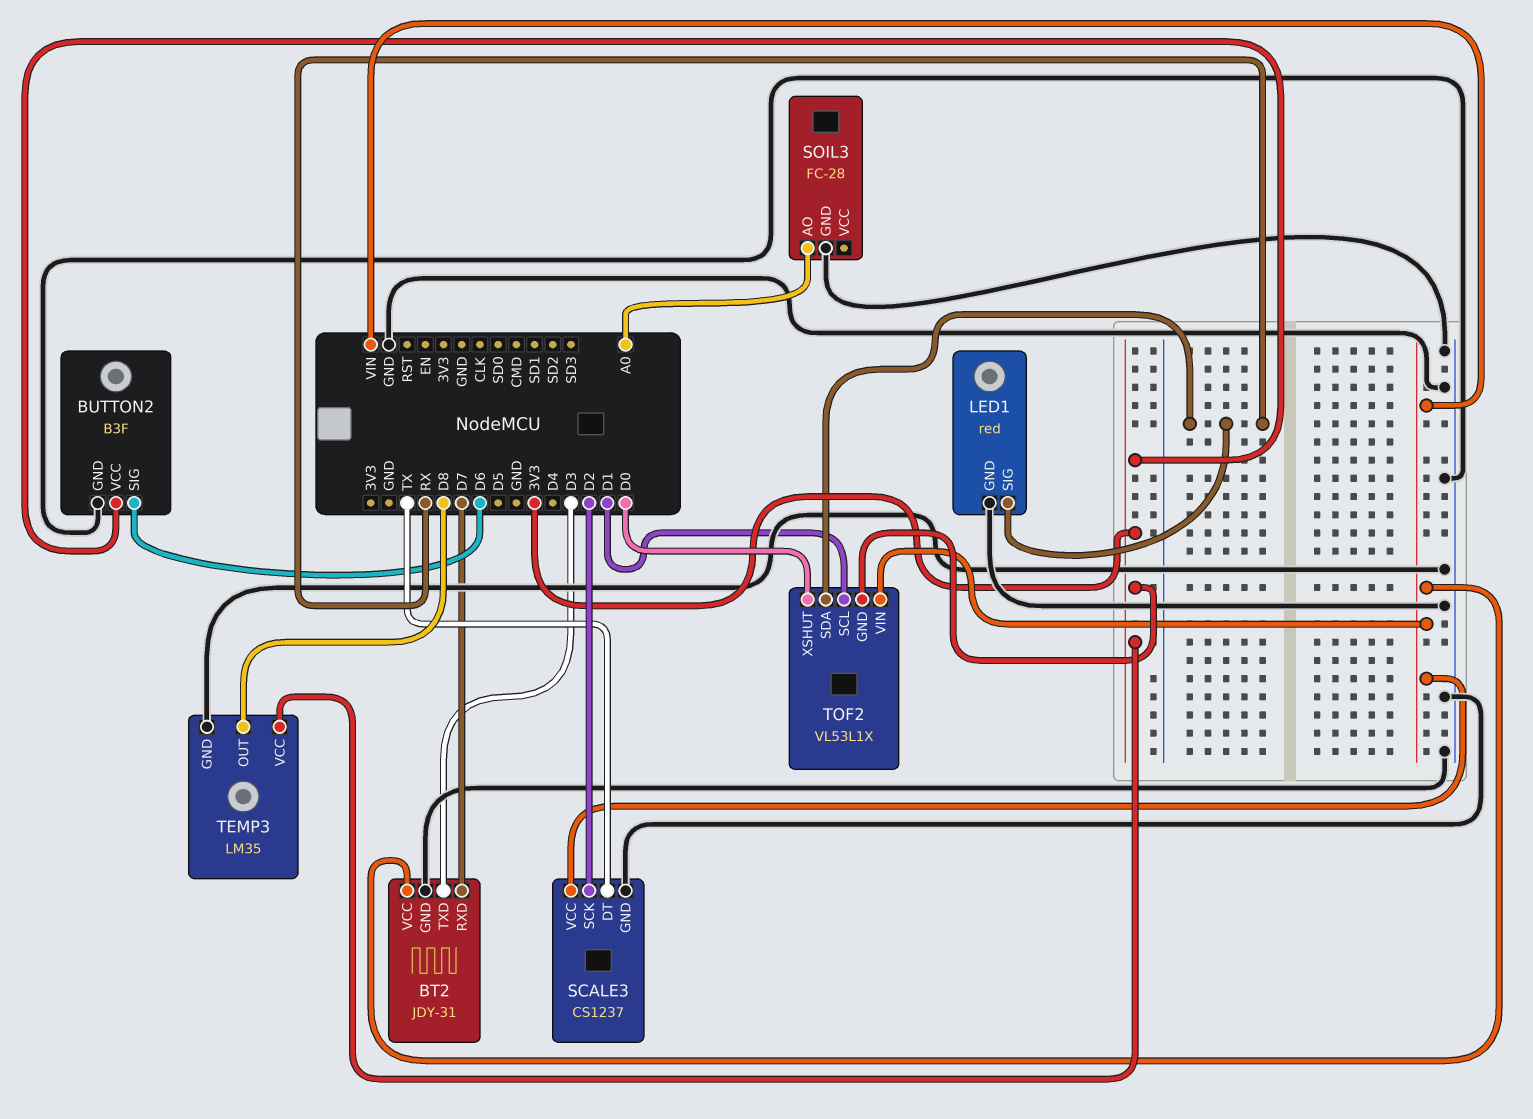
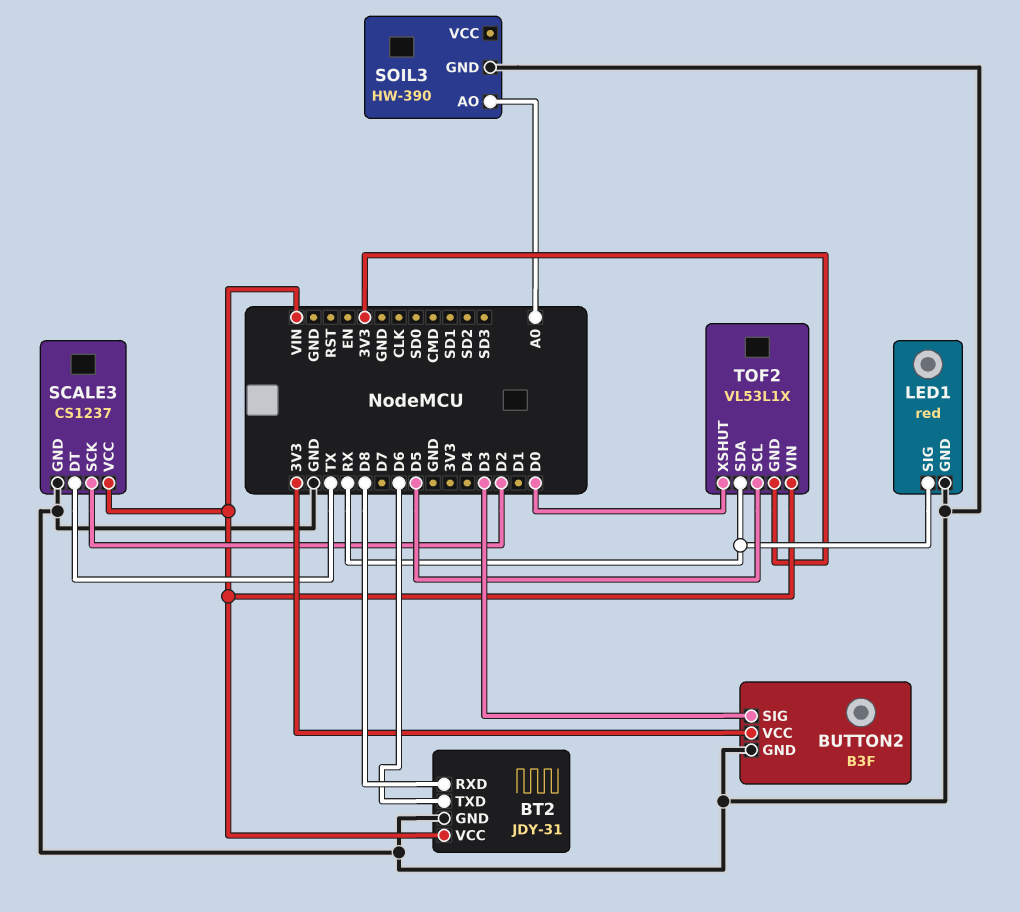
BT2 pin RXD: D7 -> D8
BT2 pin TXD: D3 -> D6
BUTTON2 pin SIG: D6 -> D3
SOIL3: FC-28 -> HW-390
TEMP3: LM35 -> none
TEMP3 pin GND: GND -> none
TEMP3 pin OUT: D8 -> none
TEMP3 pin VCC: 3V3 -> none
TOF2 pin SCL: D1 -> D5

